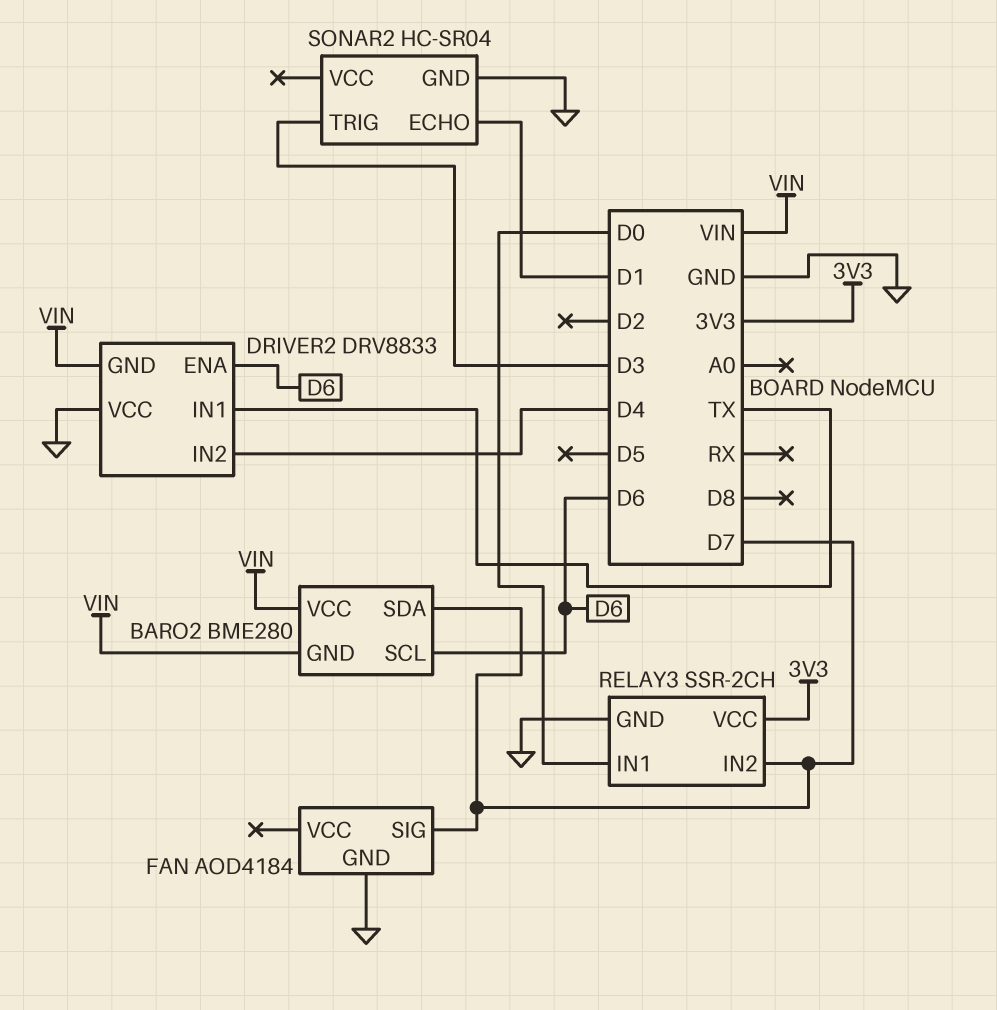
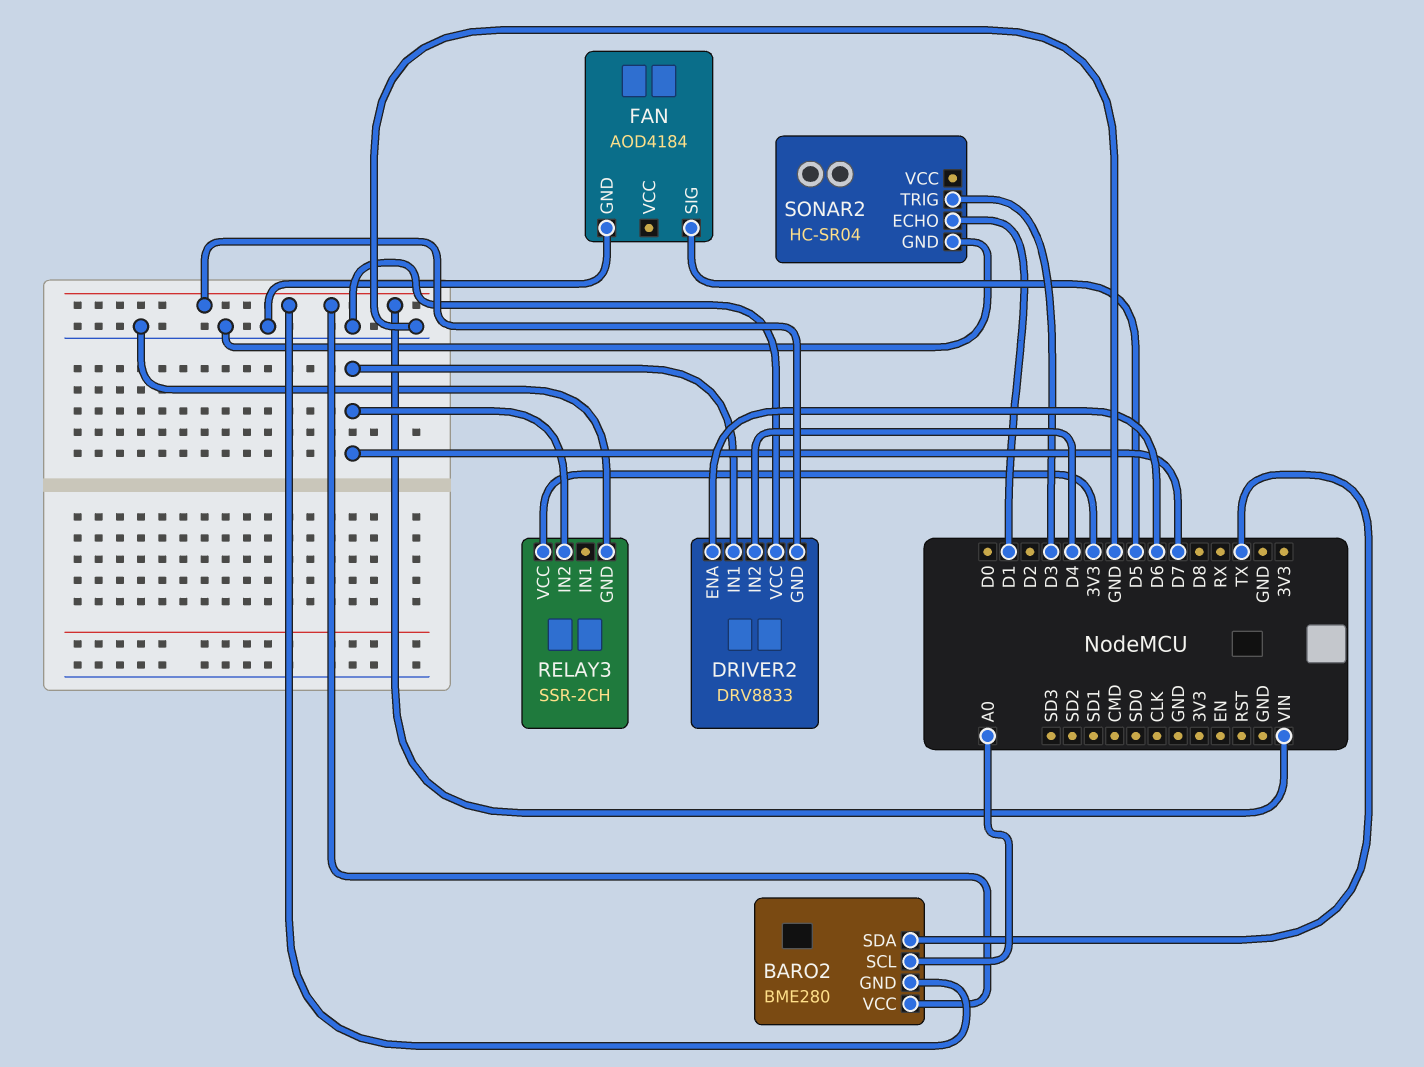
BARO2 pin SCL: D6 -> A0
BARO2 pin SDA: D7 -> TX
DRIVER2 pin IN1: TX -> D7
FAN pin SIG: D7 -> D5
RELAY3 pin IN1: D0 -> none

